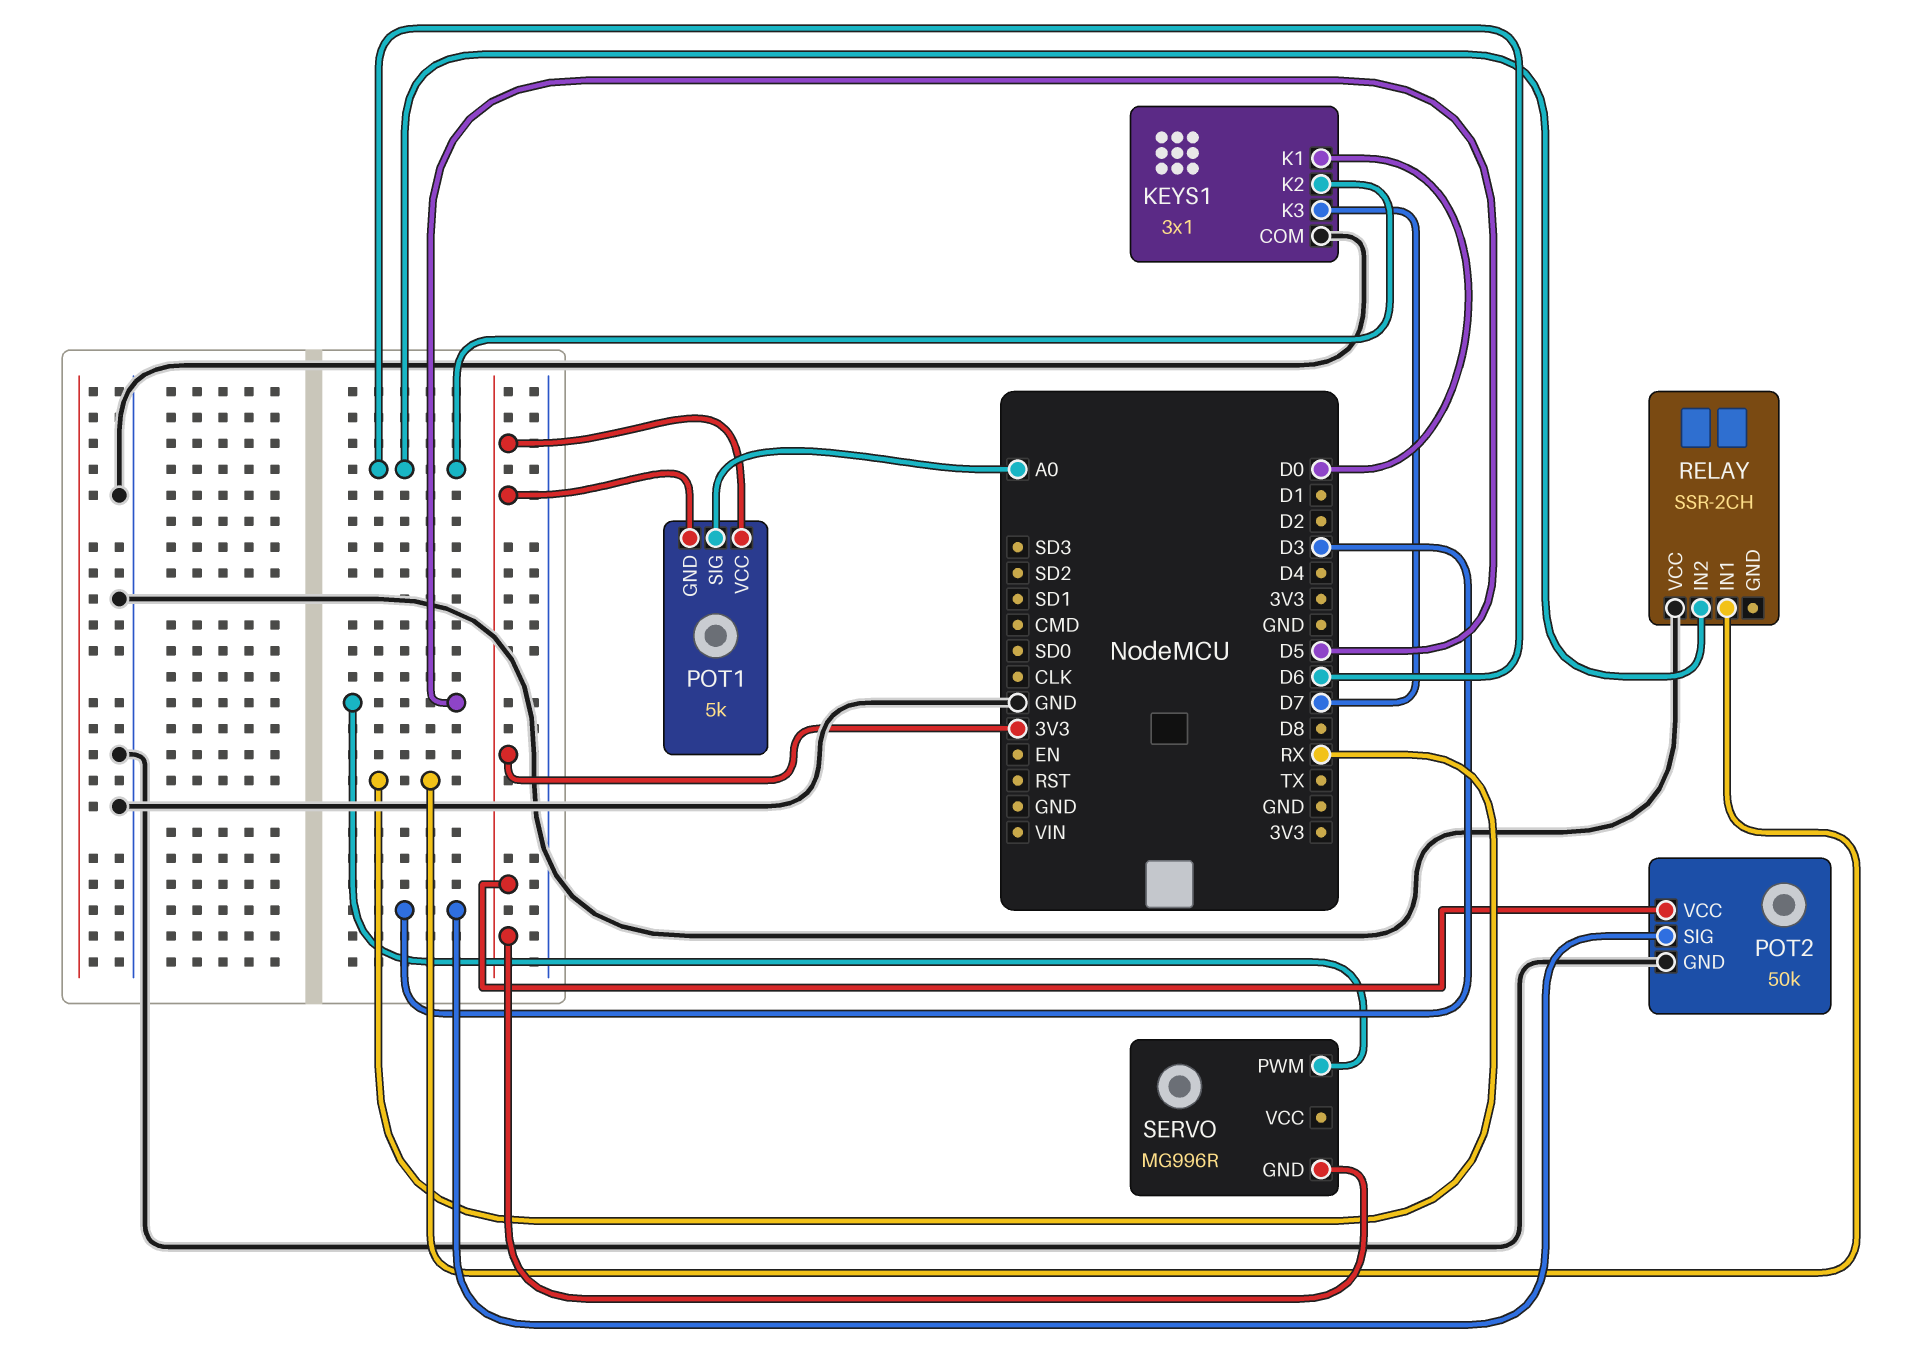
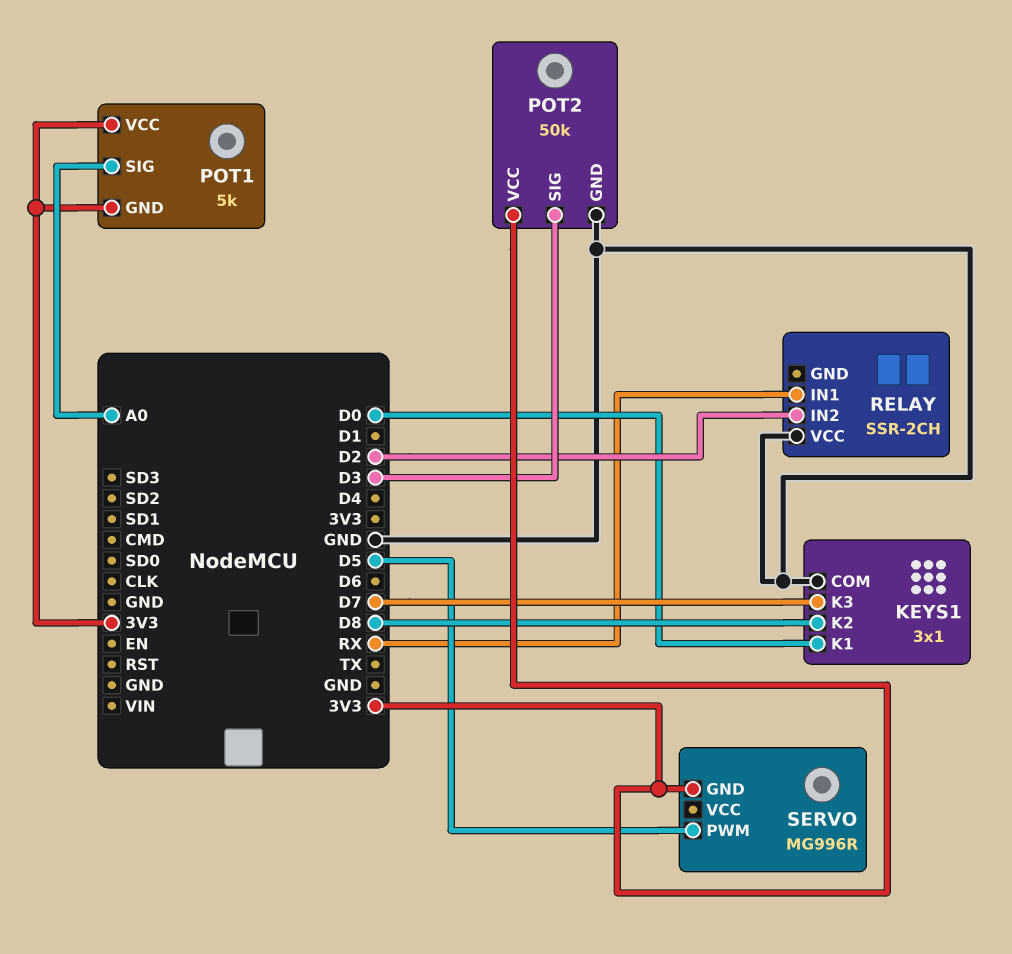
KEYS1 pin K2: D6 -> D8
RELAY pin IN2: D6 -> D2

